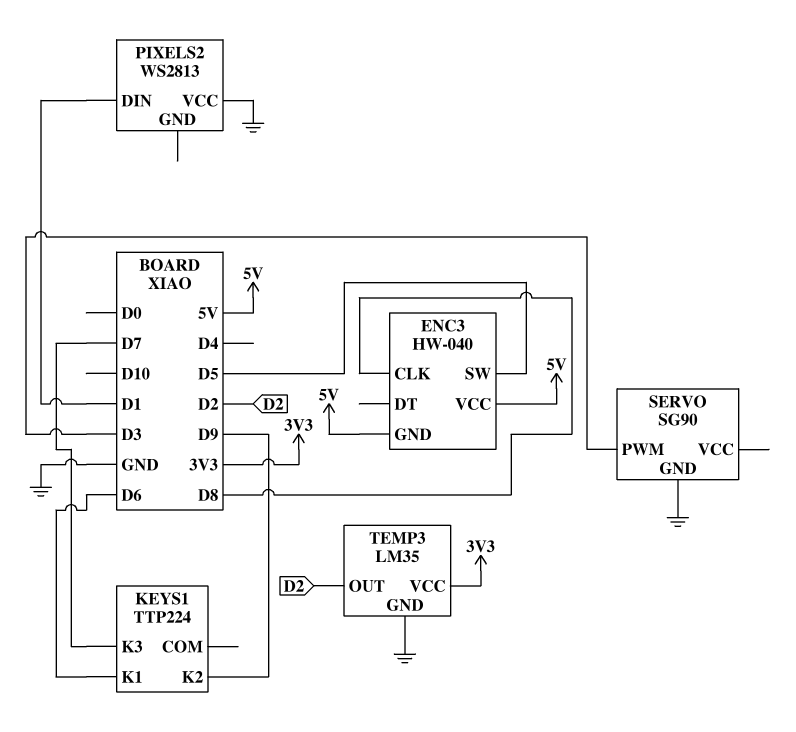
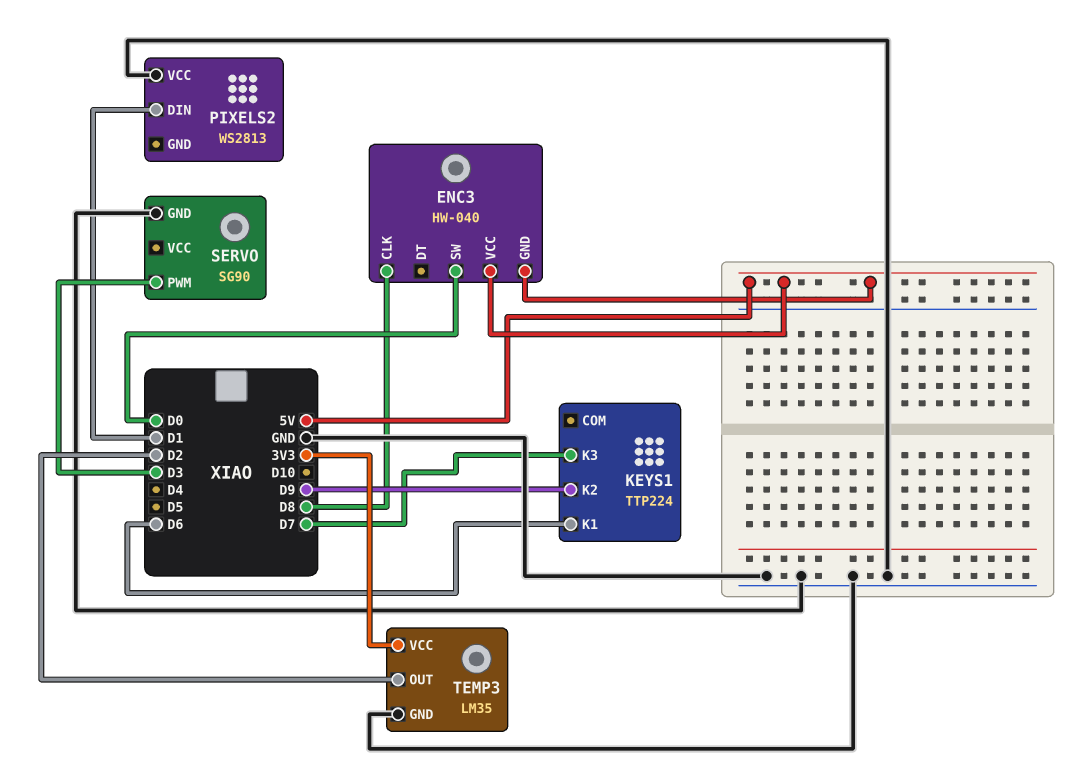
ENC3 pin SW: D5 -> D0

